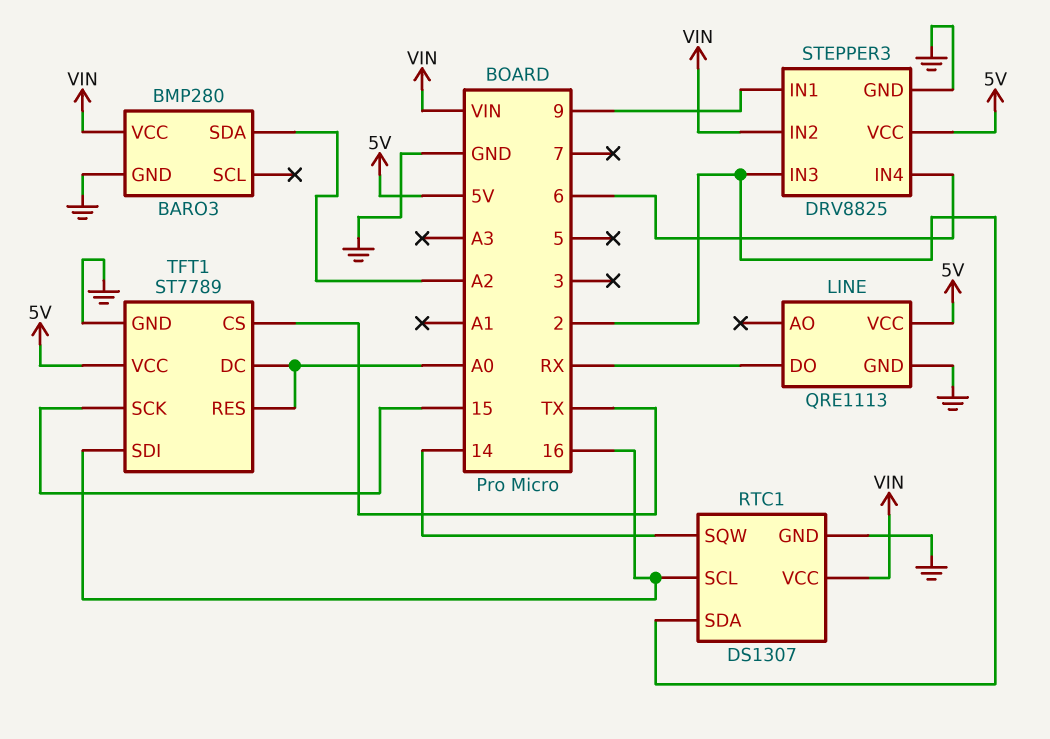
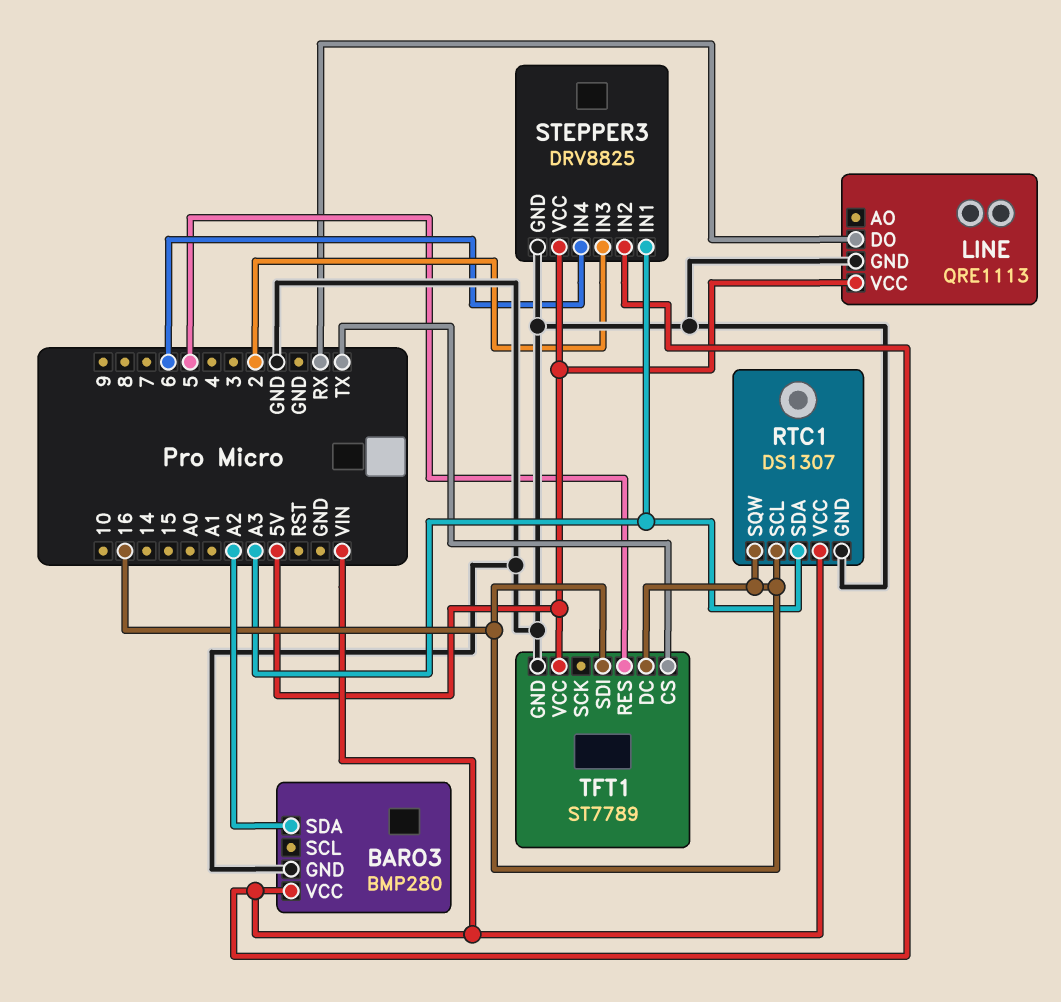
RTC1 pin SDA: 2 -> A3
RTC1 pin SQW: 14 -> 16
STEPPER3 pin IN1: 9 -> A3
TFT1 pin DC: A0 -> 16
TFT1 pin RES: A0 -> 5
TFT1 pin SCK: 15 -> none

